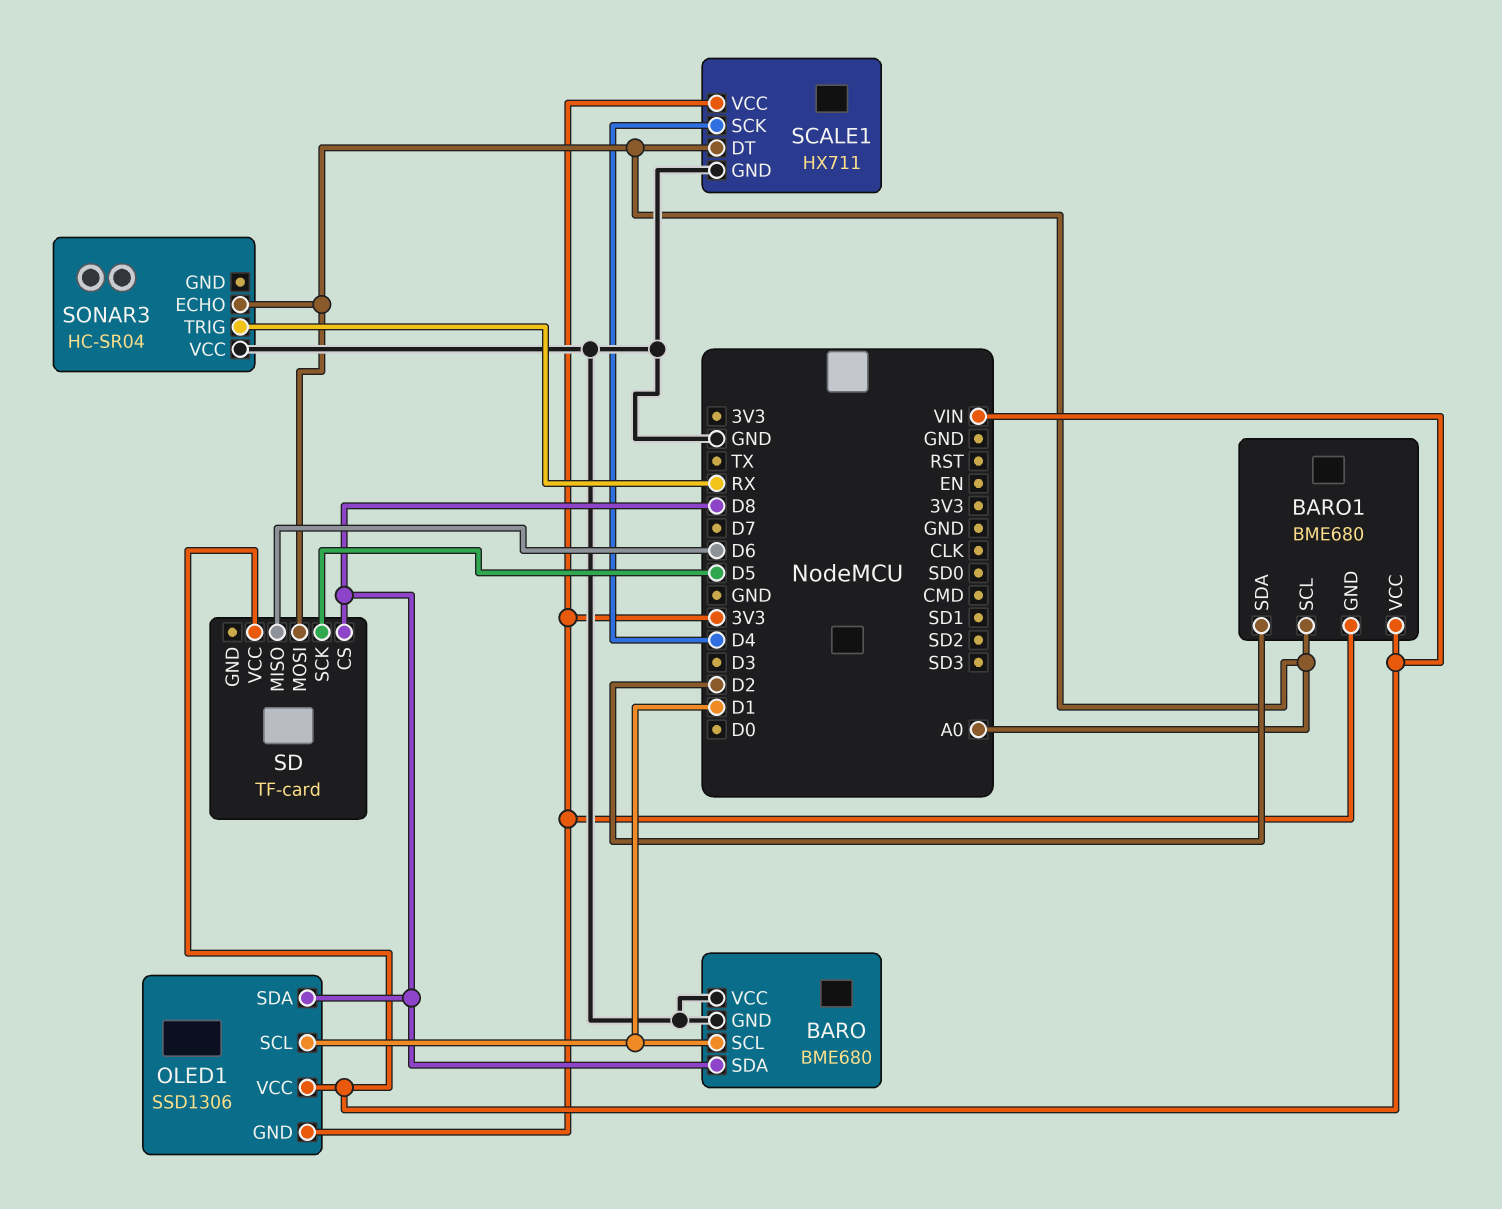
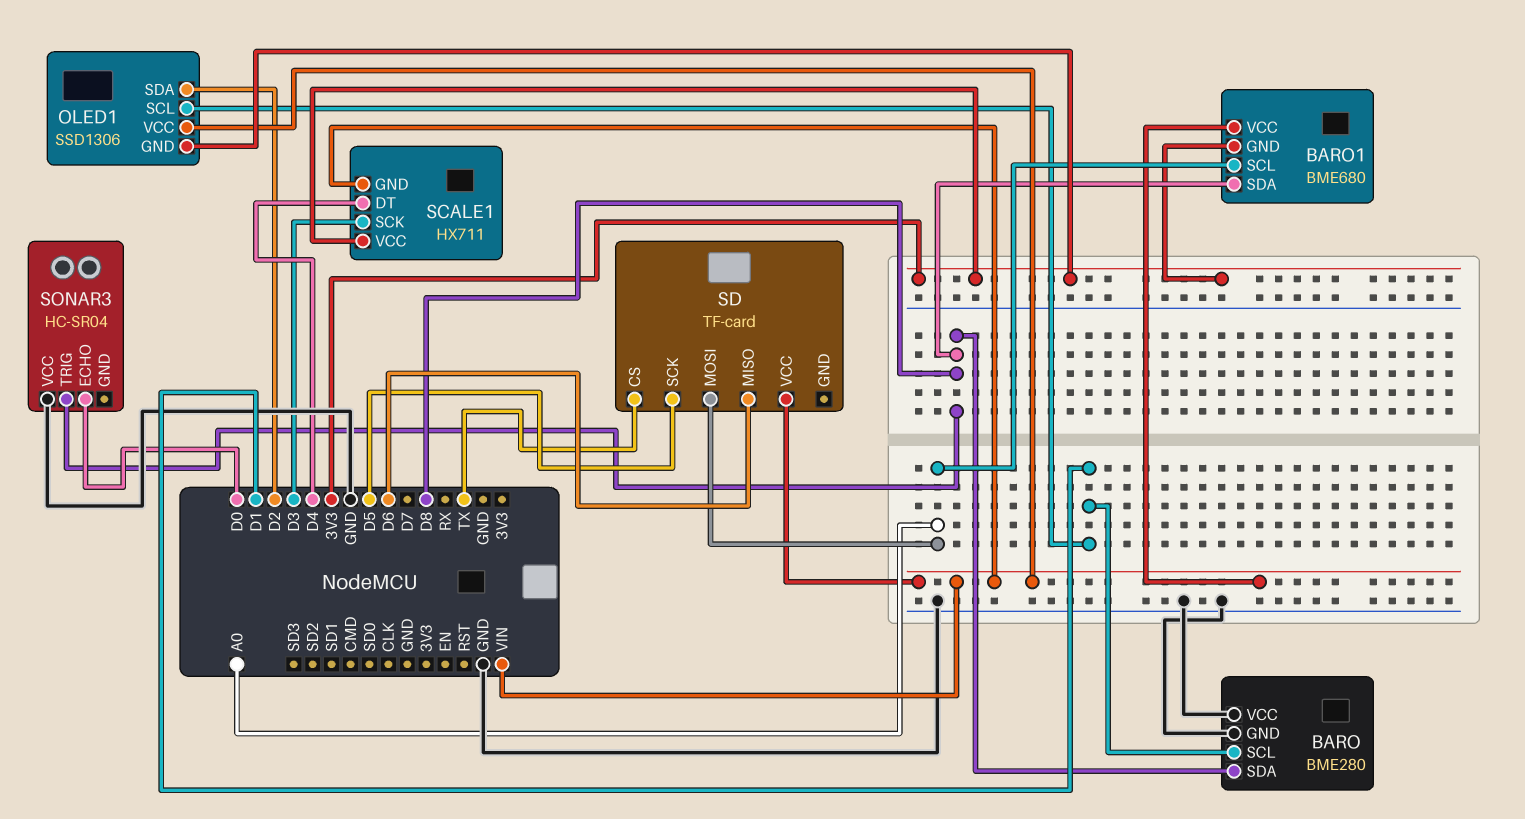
BARO: BME680 -> BME280
BARO1 pin SDA: D2 -> D8
OLED1 pin SDA: D8 -> D2
SCALE1 pin DT: A0 -> D4
SCALE1 pin GND: GND -> VIN
SCALE1 pin SCK: D4 -> D3
SD pin CS: D8 -> TX
SONAR3 pin ECHO: A0 -> D0
SONAR3 pin TRIG: RX -> D8

